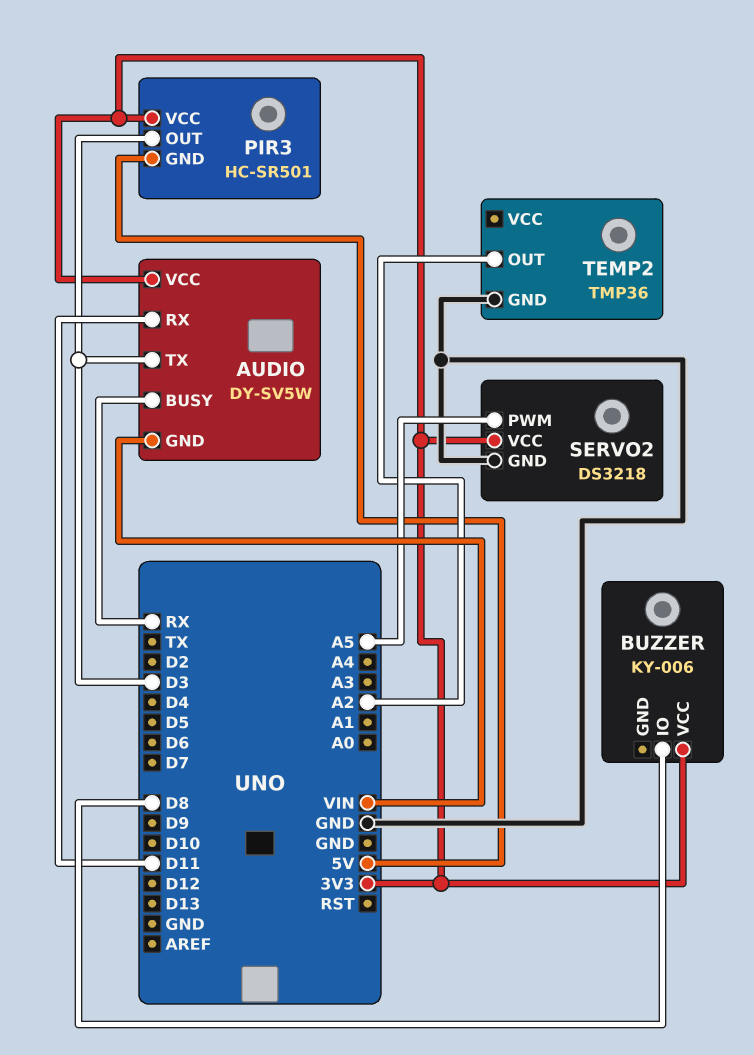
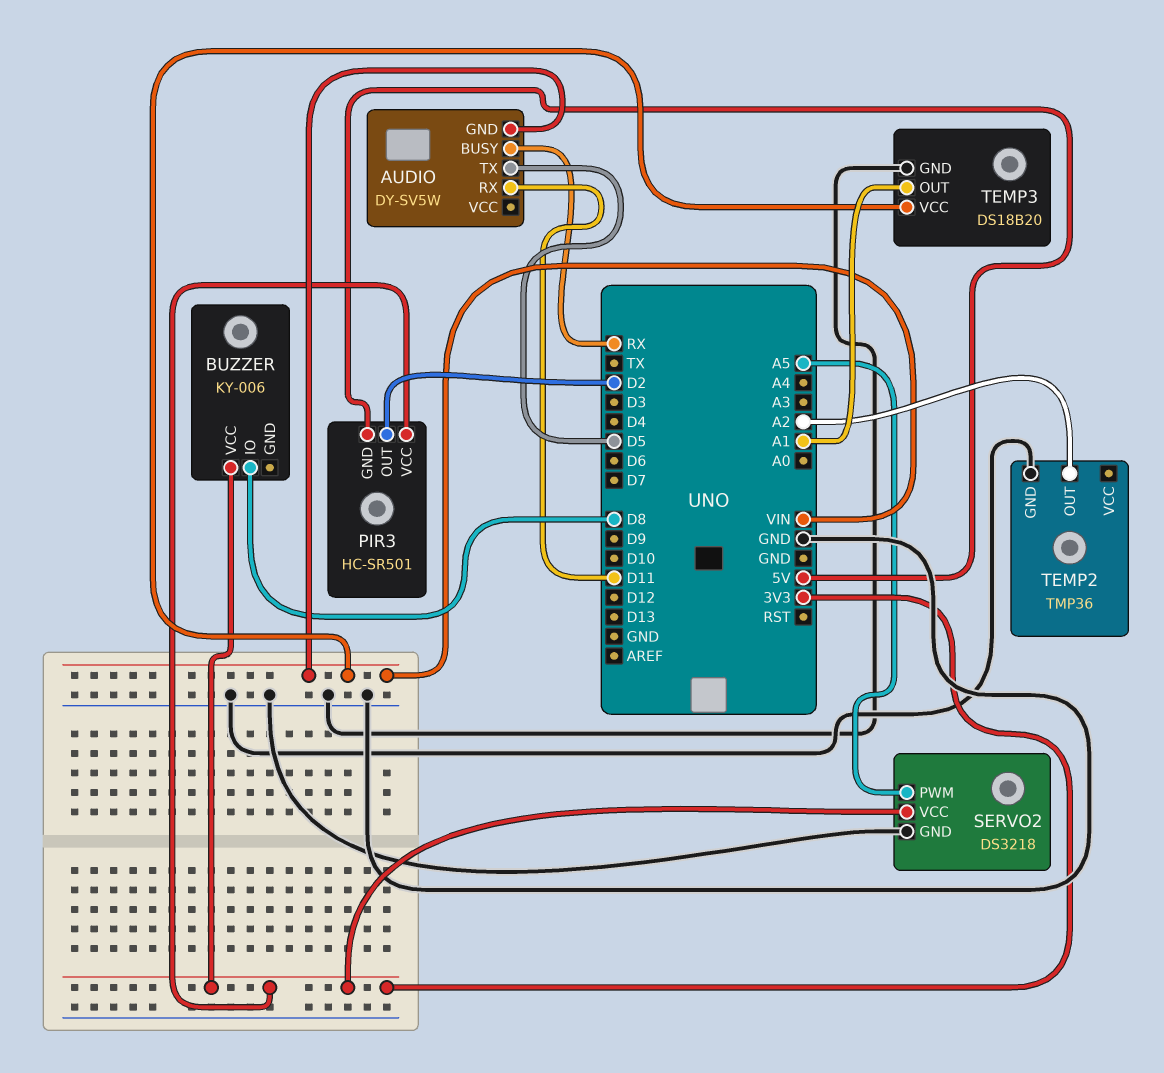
AUDIO pin TX: D3 -> D5
AUDIO pin VCC: 3V3 -> none
PIR3 pin OUT: D3 -> D2
TEMP3: none -> DS18B20
TEMP3 pin GND: none -> GND
TEMP3 pin OUT: none -> A1
TEMP3 pin VCC: none -> VIN

